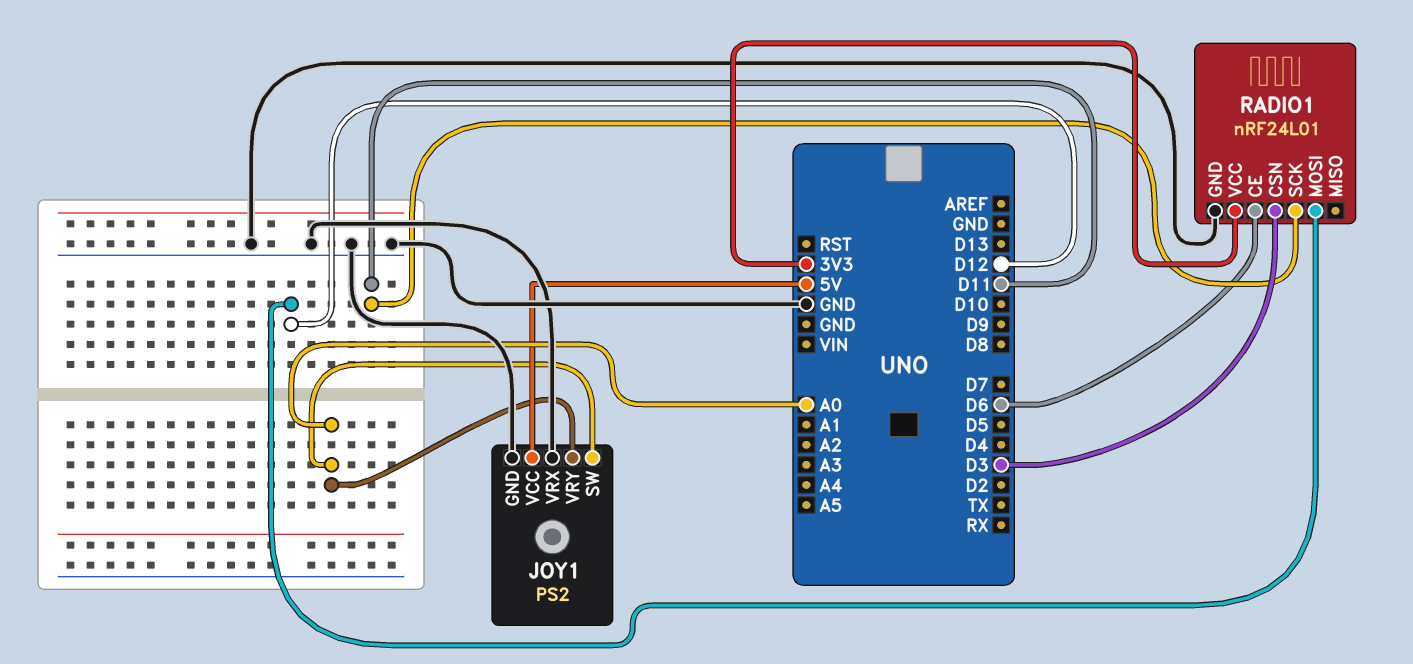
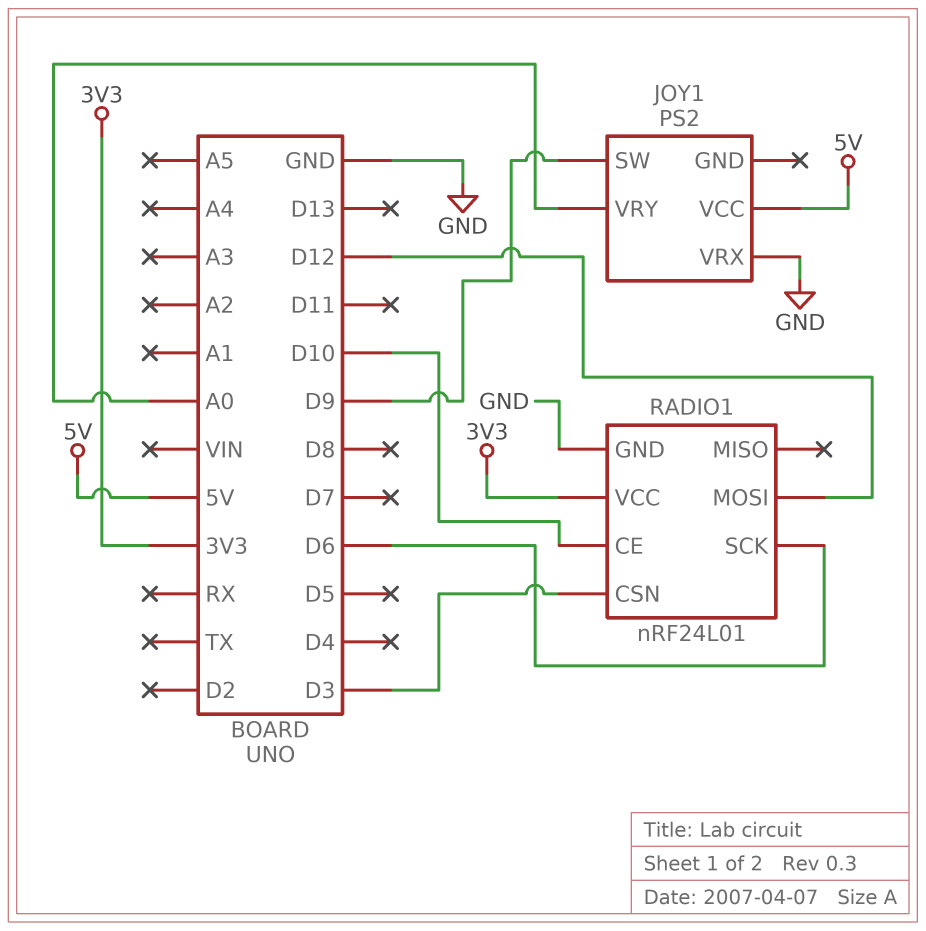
JOY1 pin GND: GND -> none
JOY1 pin SW: A0 -> D9
RADIO1 pin CE: D6 -> D10
RADIO1 pin SCK: D11 -> D6

